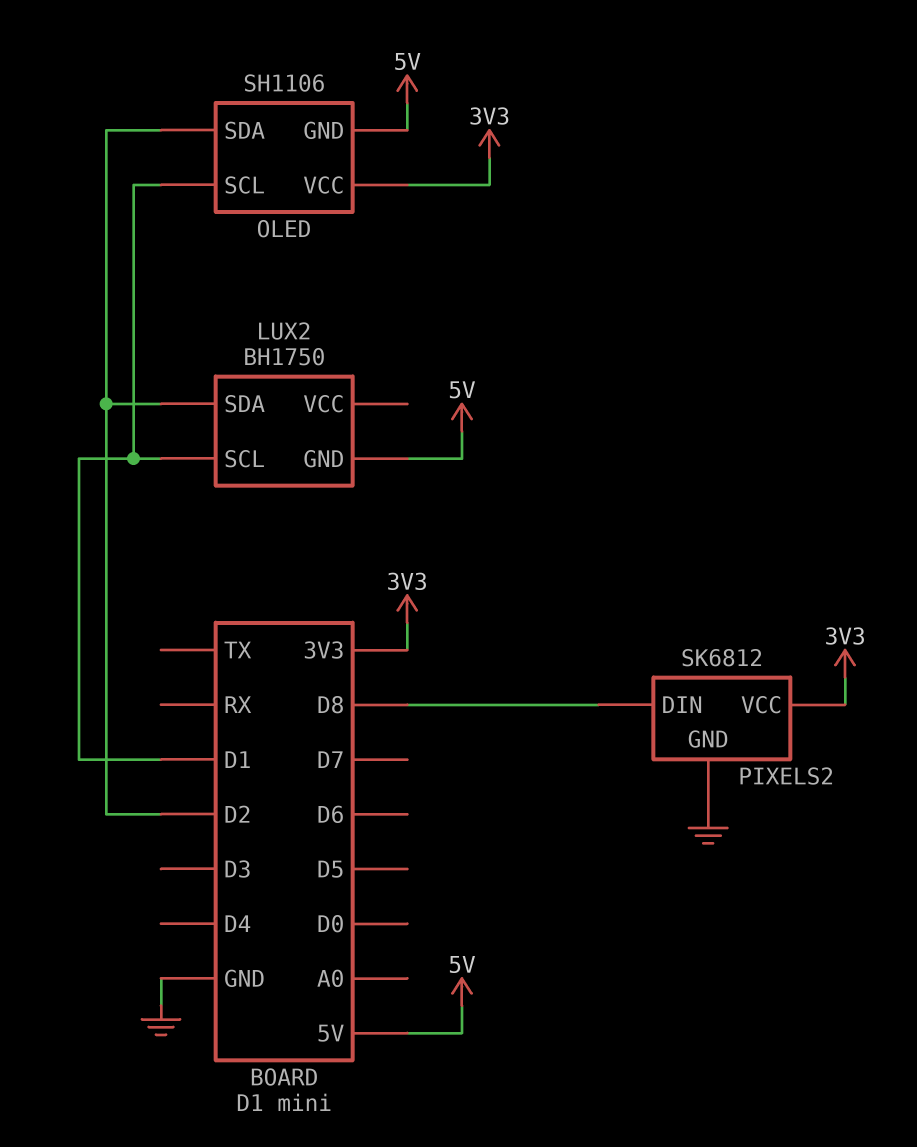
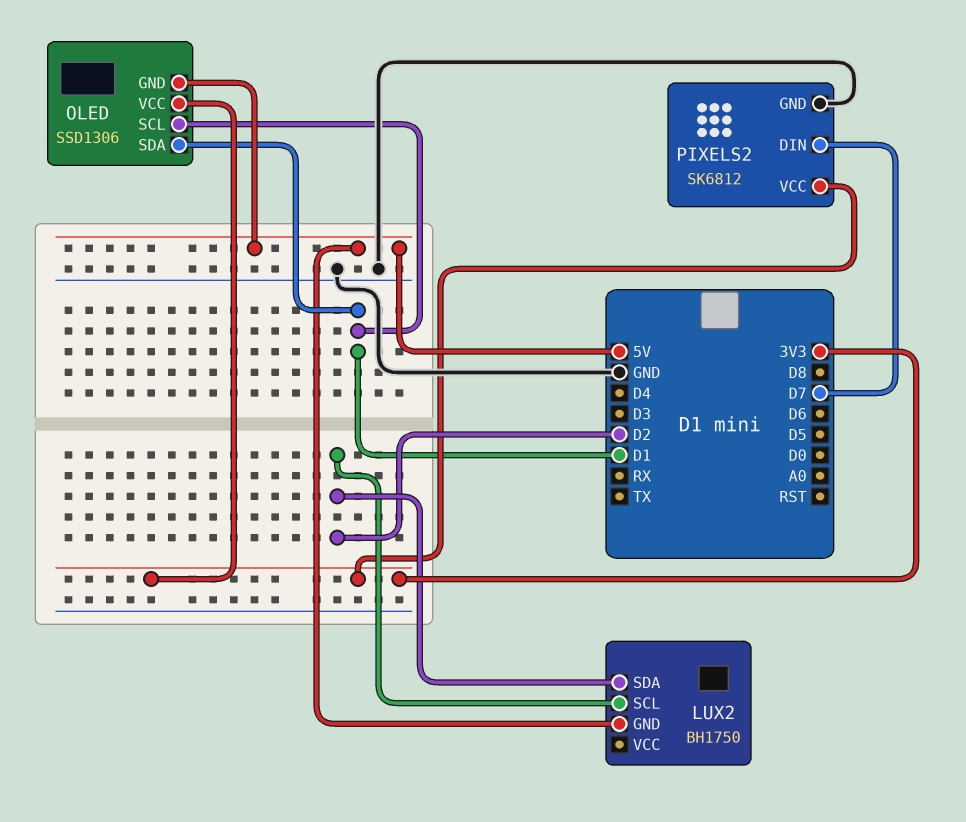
LUX2 pin SCL: D1 -> D2
OLED: SH1106 -> SSD1306
OLED pin SDA: D2 -> D1
PIXELS2 pin DIN: D8 -> D7

